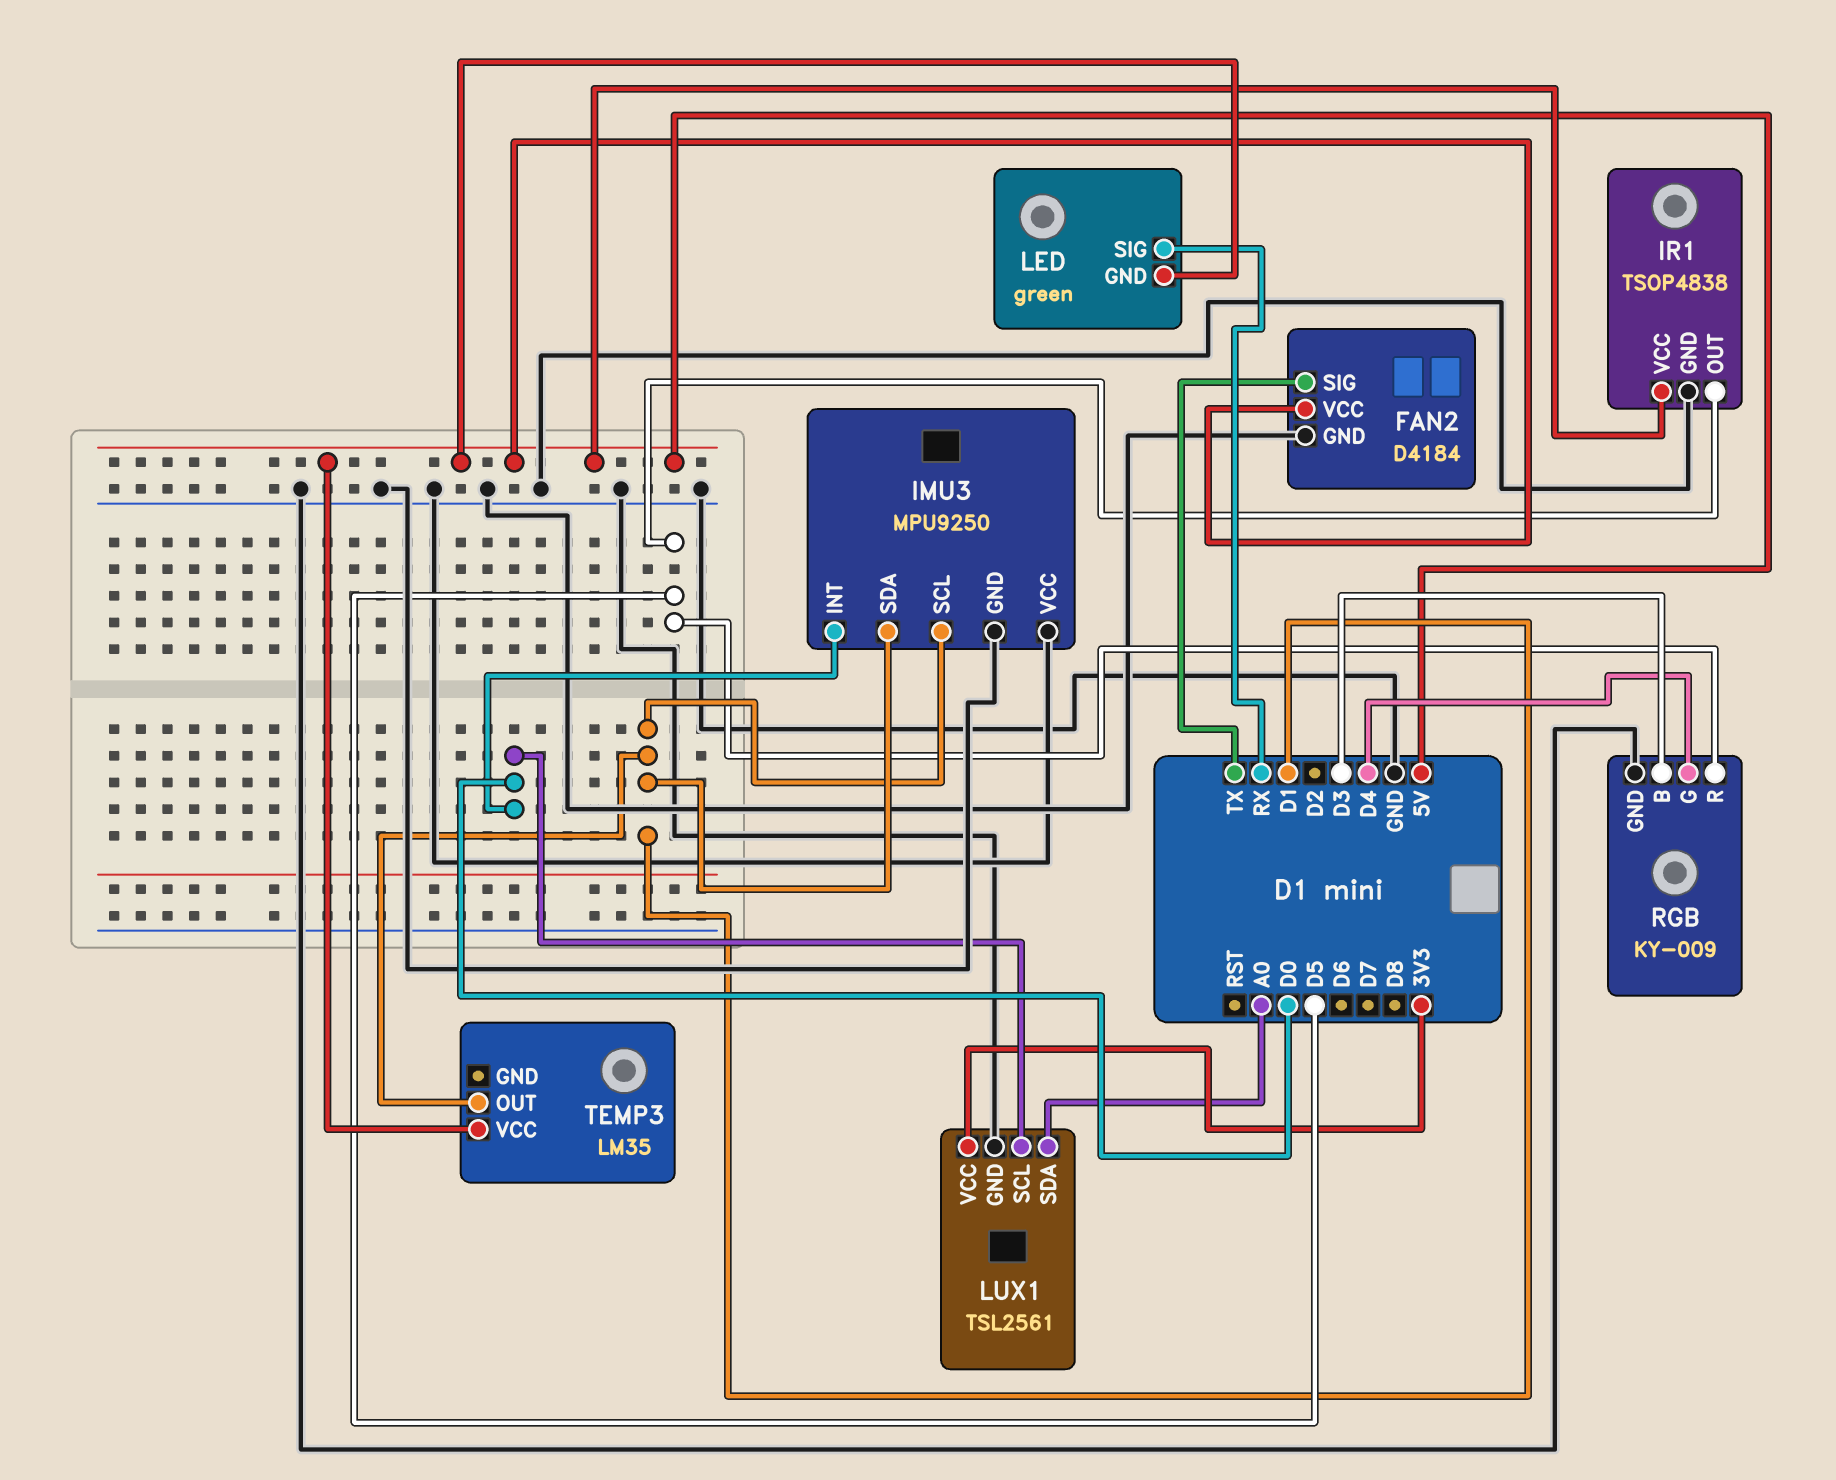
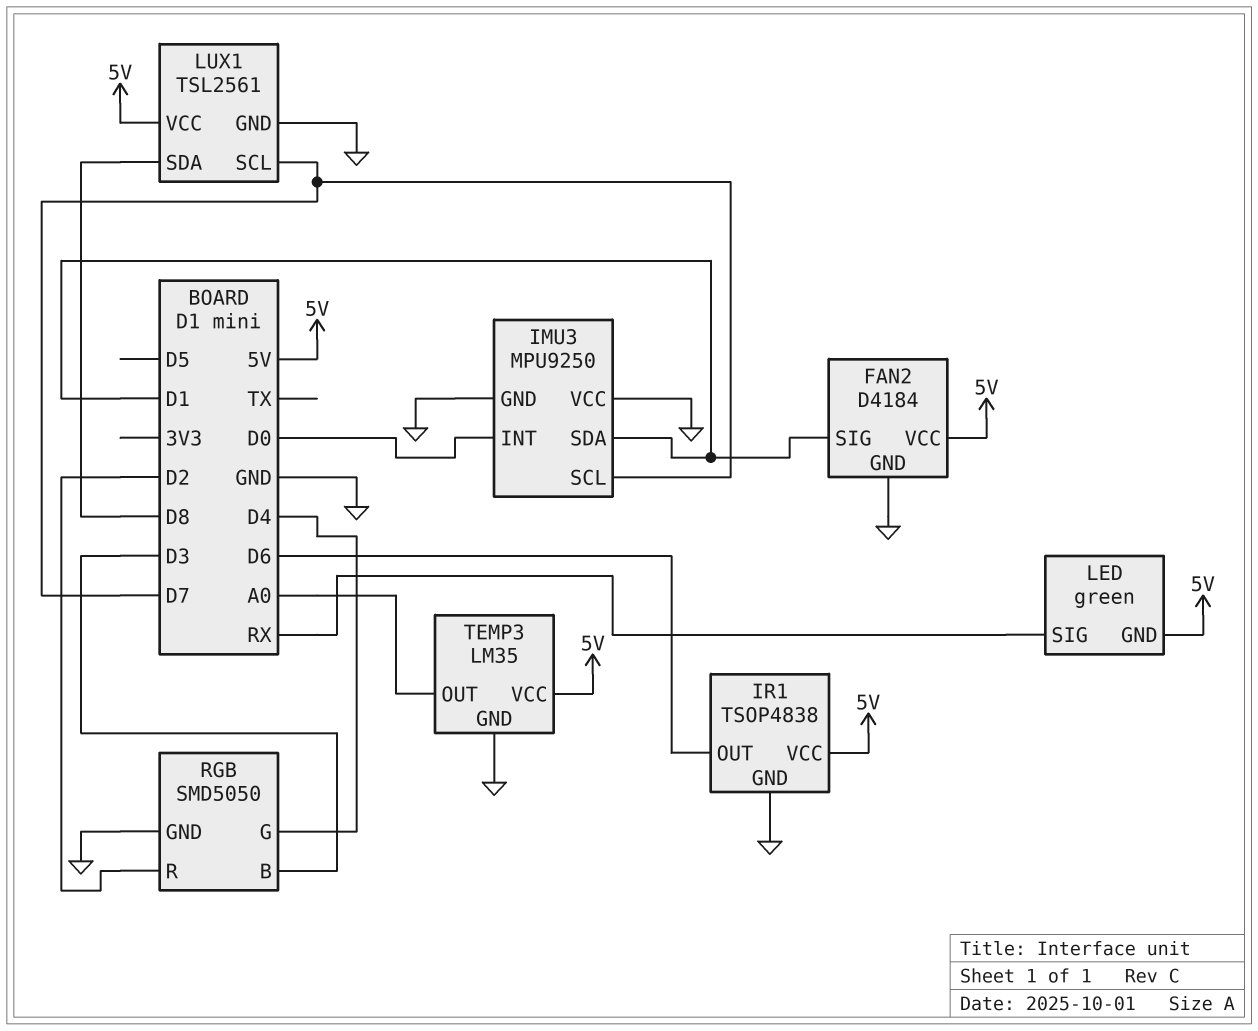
FAN2 pin SIG: TX -> D1
IMU3 pin SCL: D1 -> D7
IR1 pin OUT: D5 -> D6
LUX1 pin SCL: D0 -> D7
LUX1 pin SDA: A0 -> D8
LUX1 pin VCC: 3V3 -> 5V
RGB: KY-009 -> SMD5050
RGB pin R: D5 -> D2
TEMP3 pin GND: none -> GND
TEMP3 pin OUT: D1 -> A0

